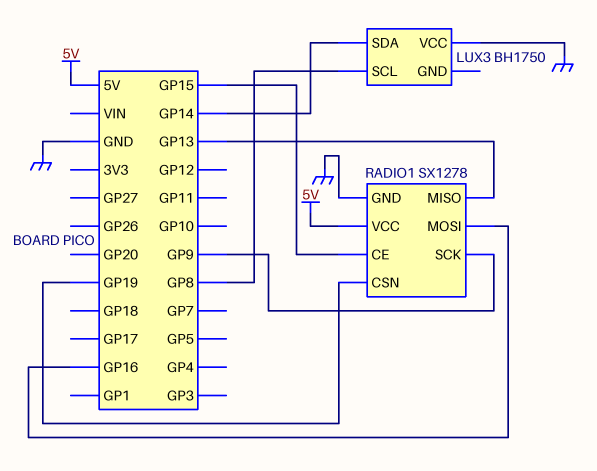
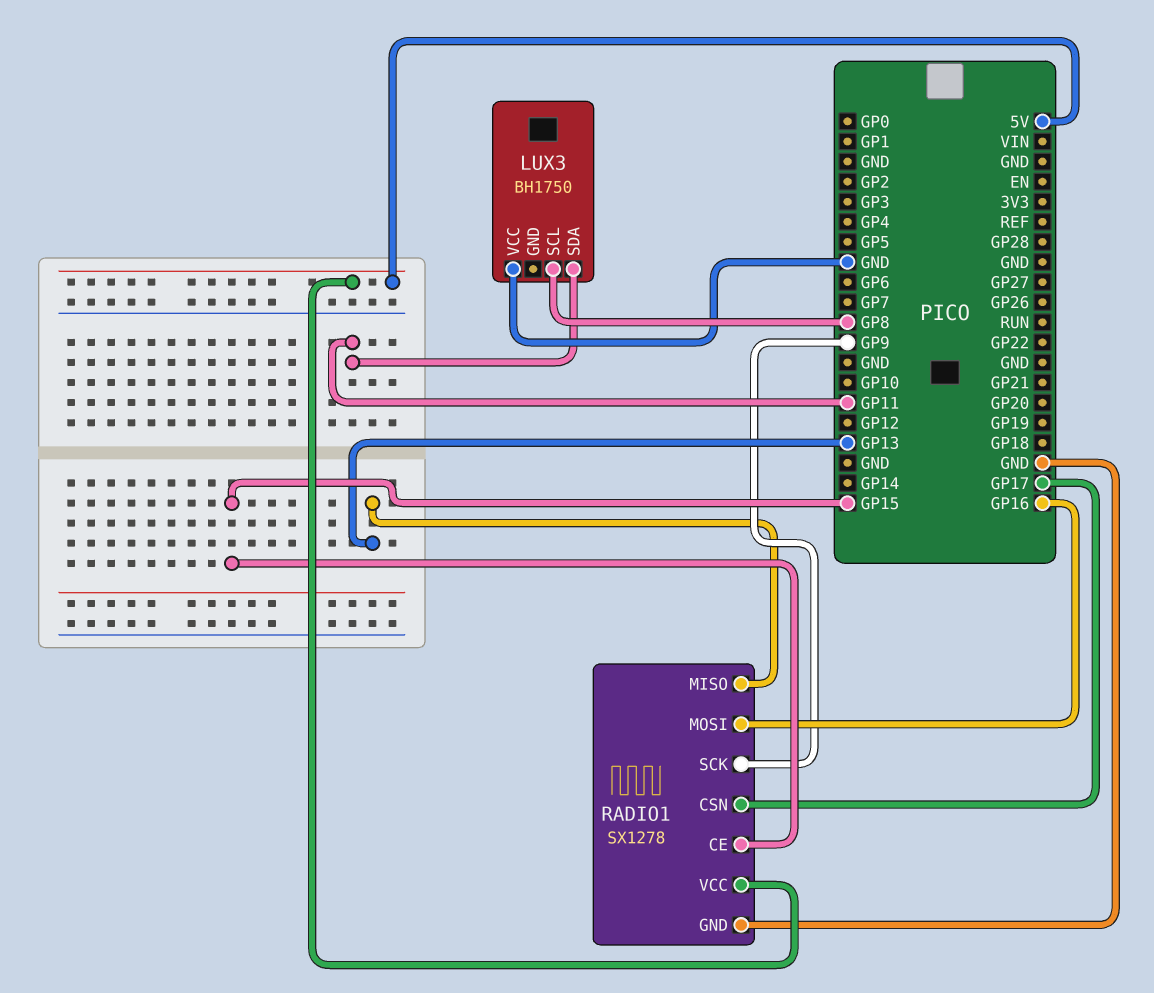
LUX3 pin SDA: GP14 -> GP11
RADIO1 pin CSN: GP19 -> GP17

